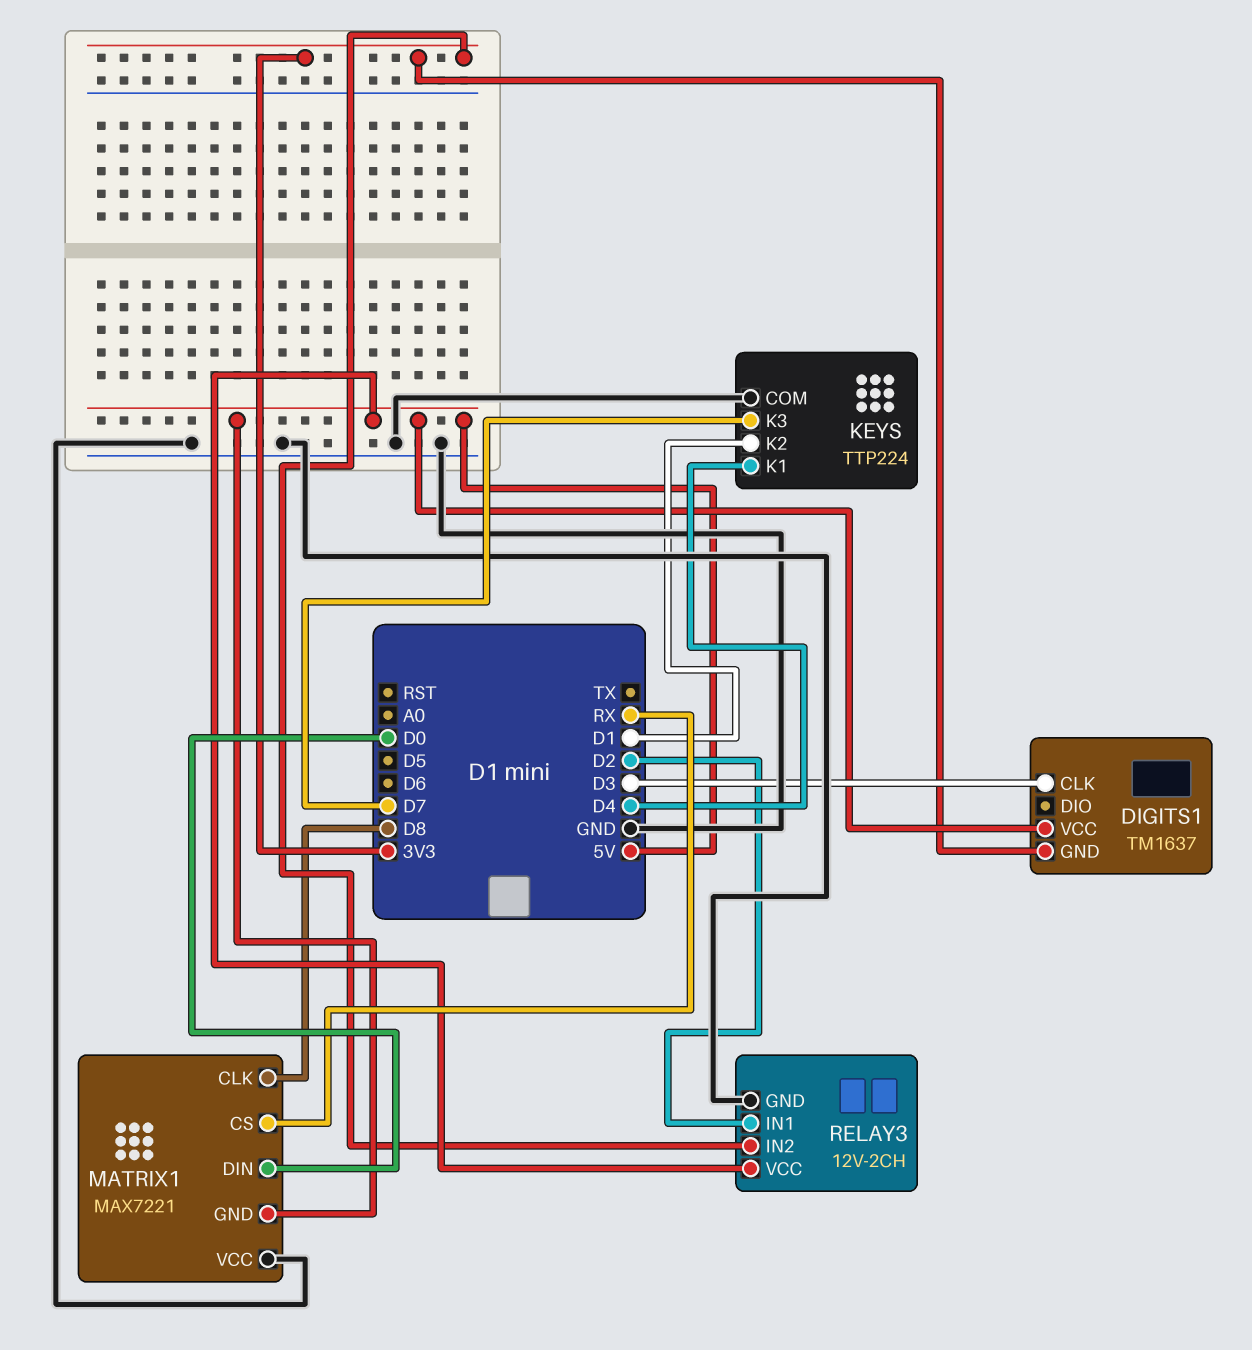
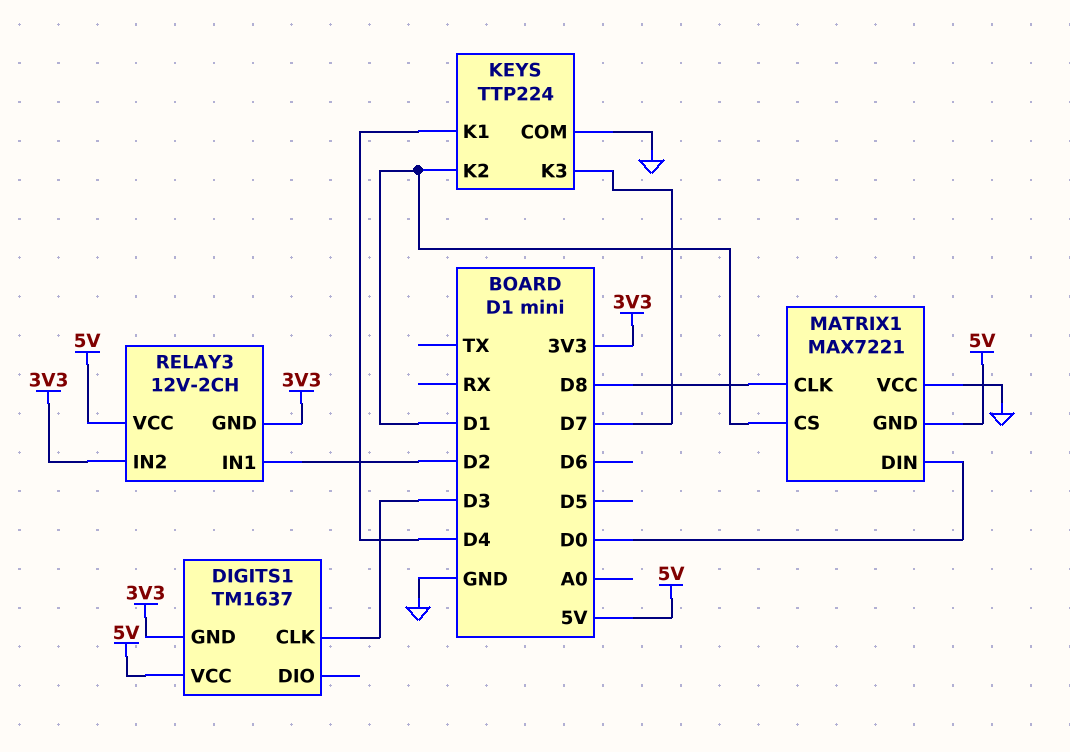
MATRIX1 pin CS: RX -> D1
RELAY3 pin GND: GND -> 3V3

